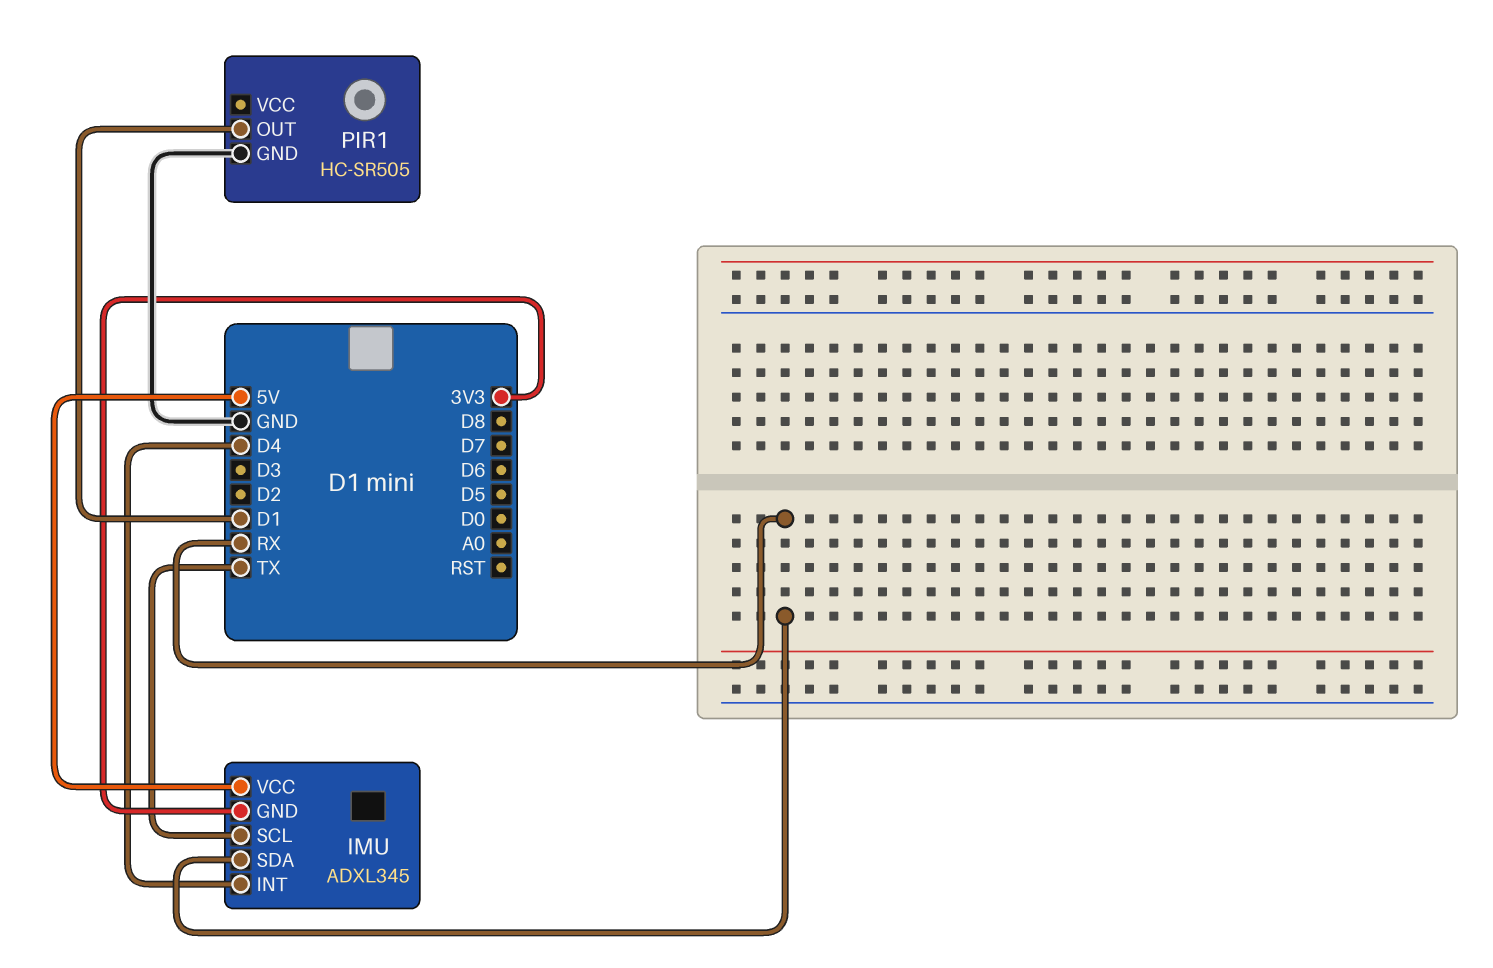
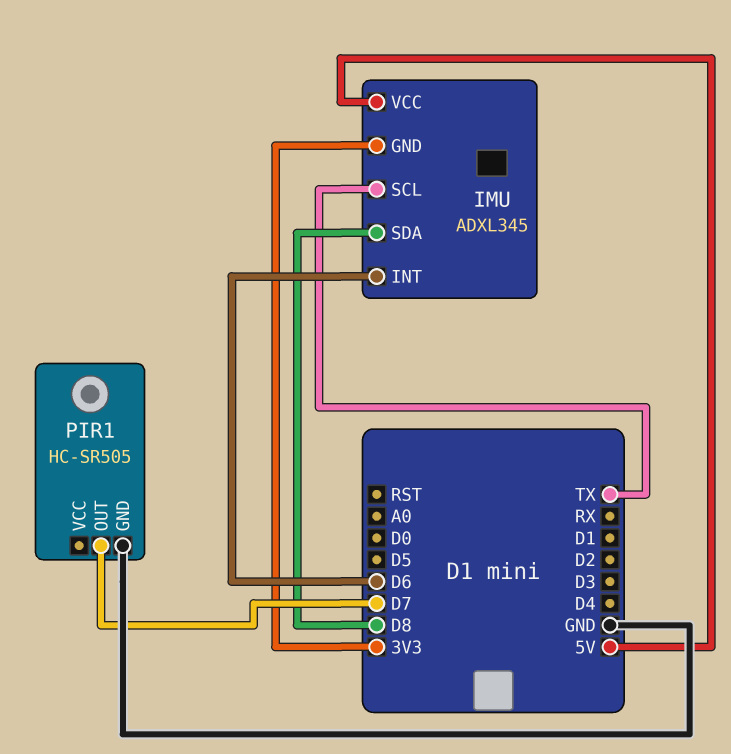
IMU pin INT: D4 -> D6
IMU pin SDA: RX -> D8
PIR1 pin OUT: D1 -> D7

